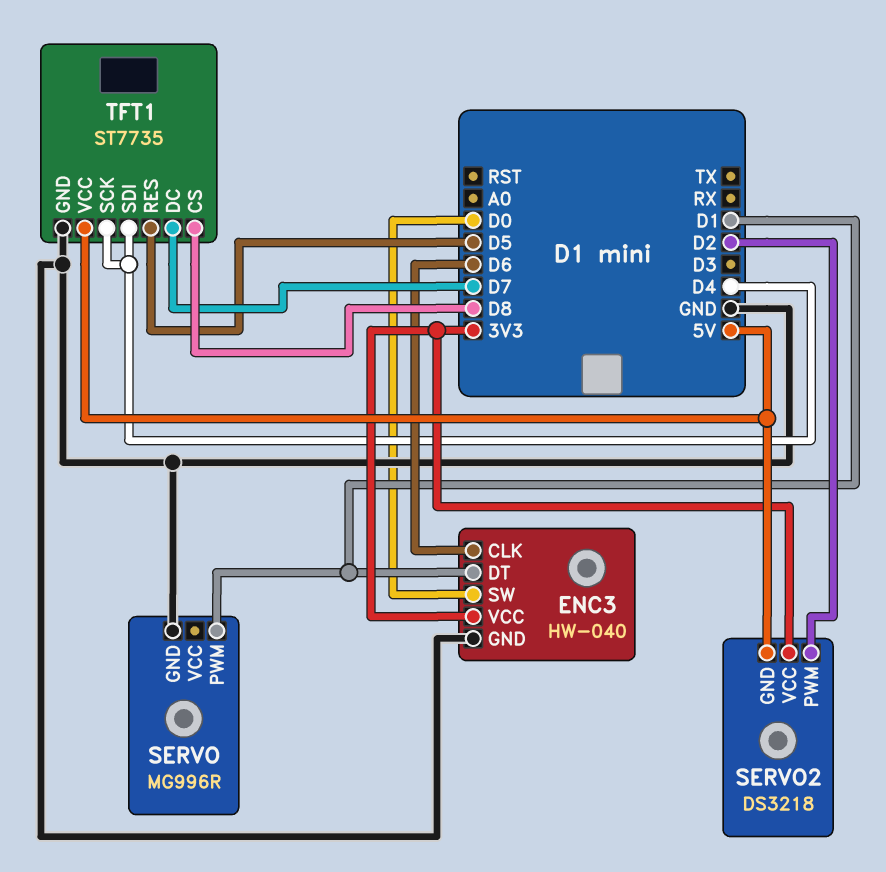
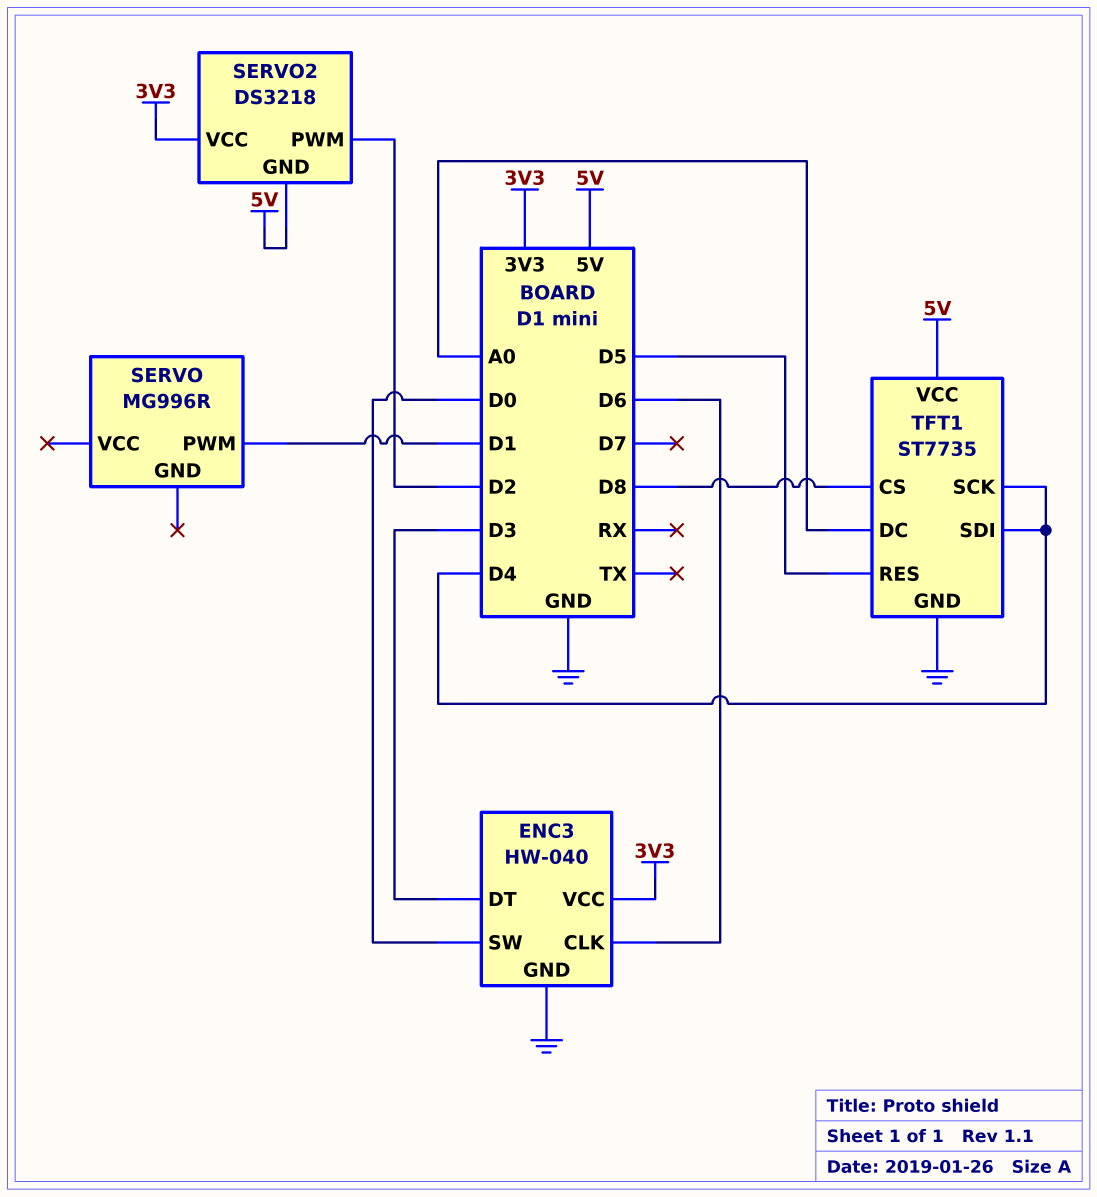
ENC3 pin DT: D1 -> D3
SERVO pin GND: GND -> none
TFT1 pin DC: D7 -> A0

